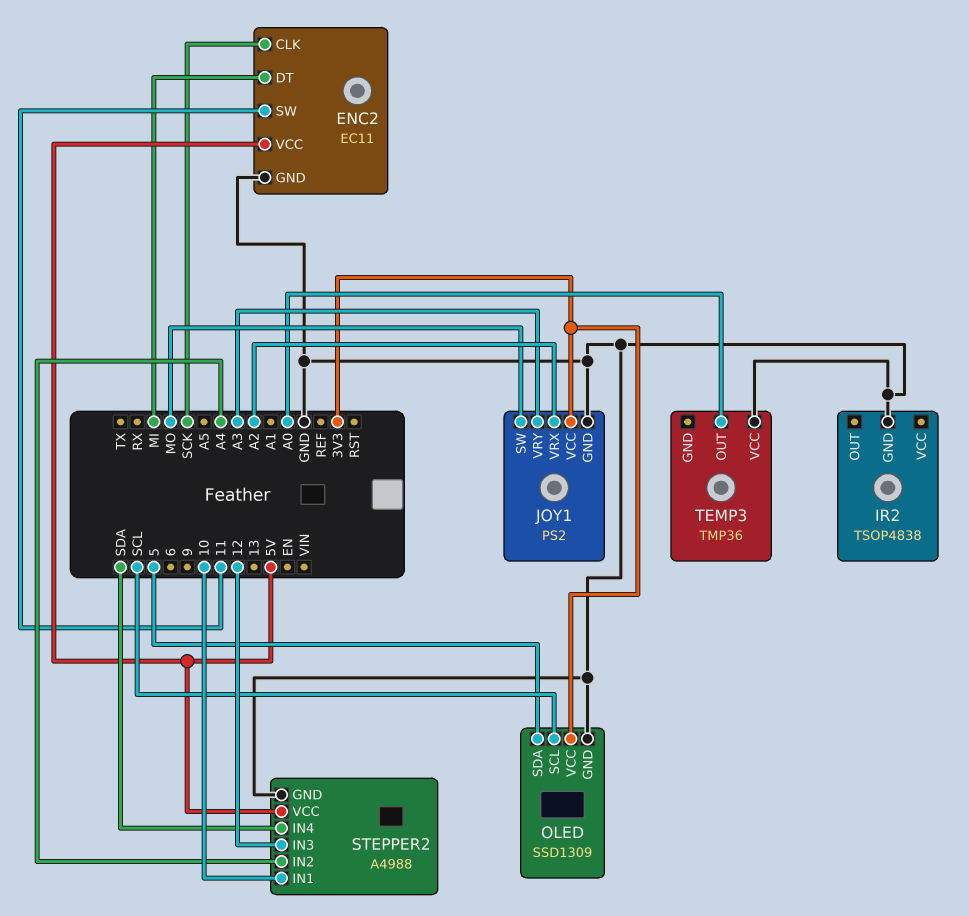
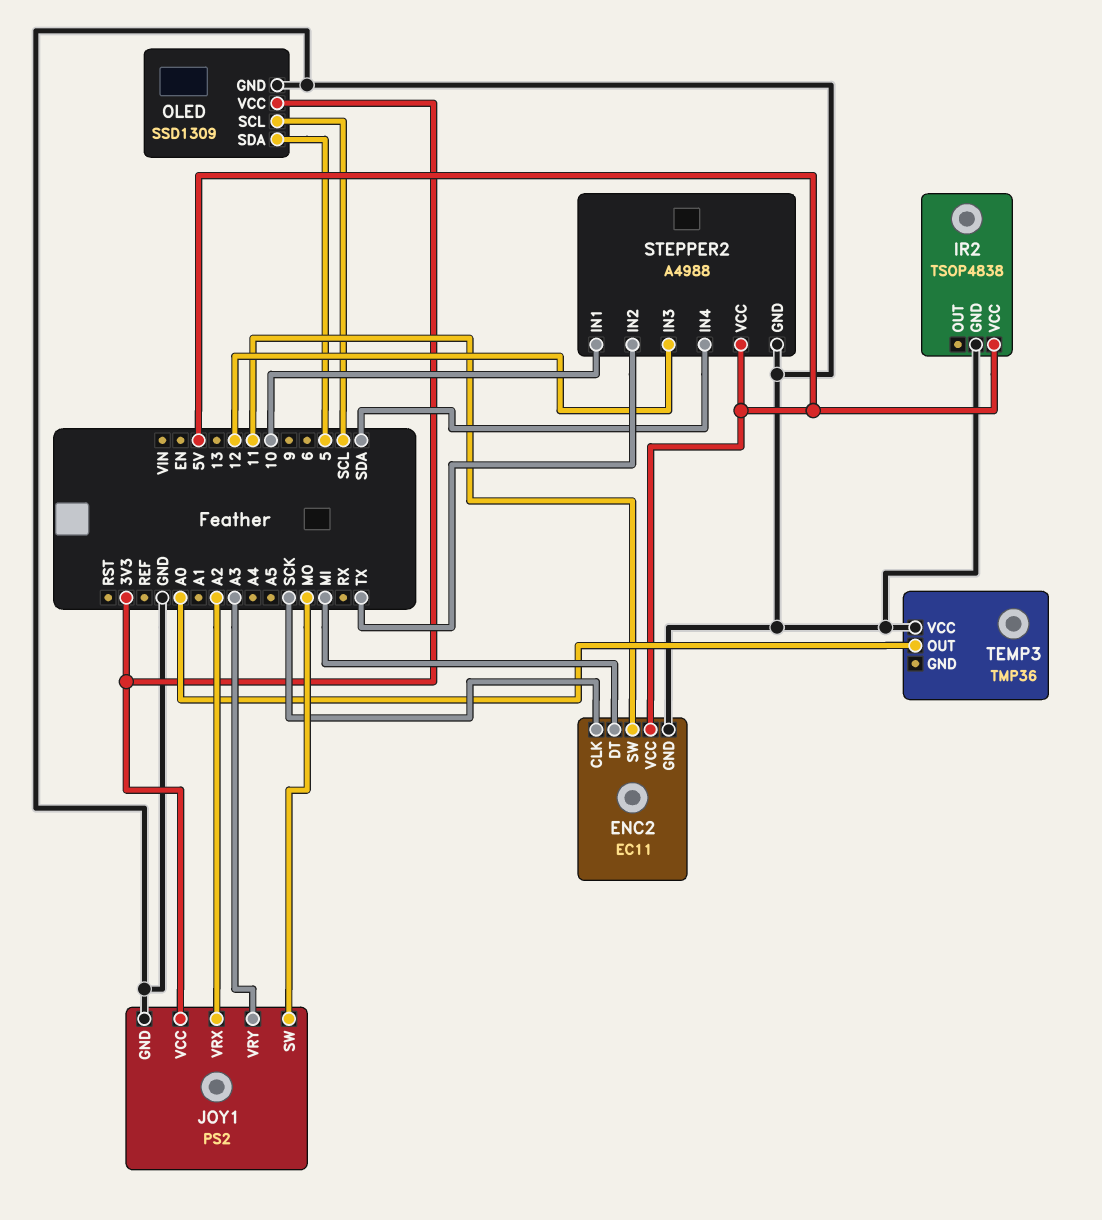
IR2 pin VCC: none -> 5V
STEPPER2 pin IN2: A4 -> TX

